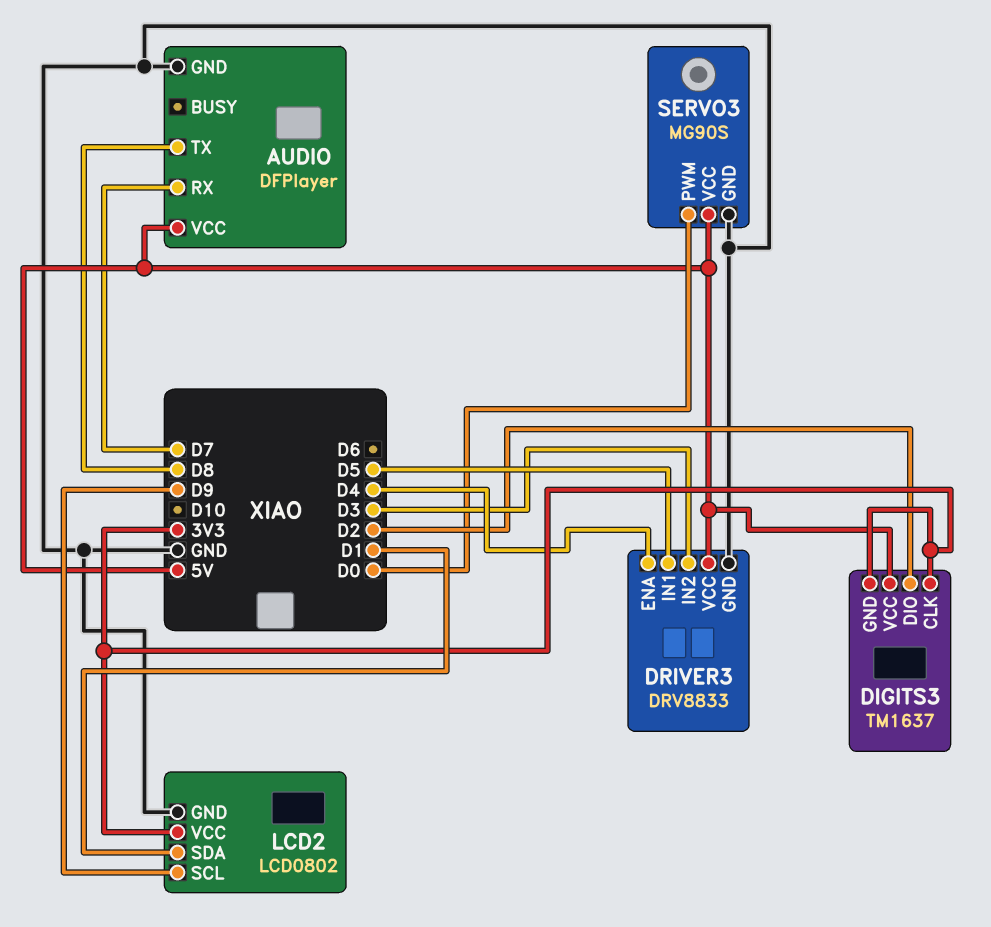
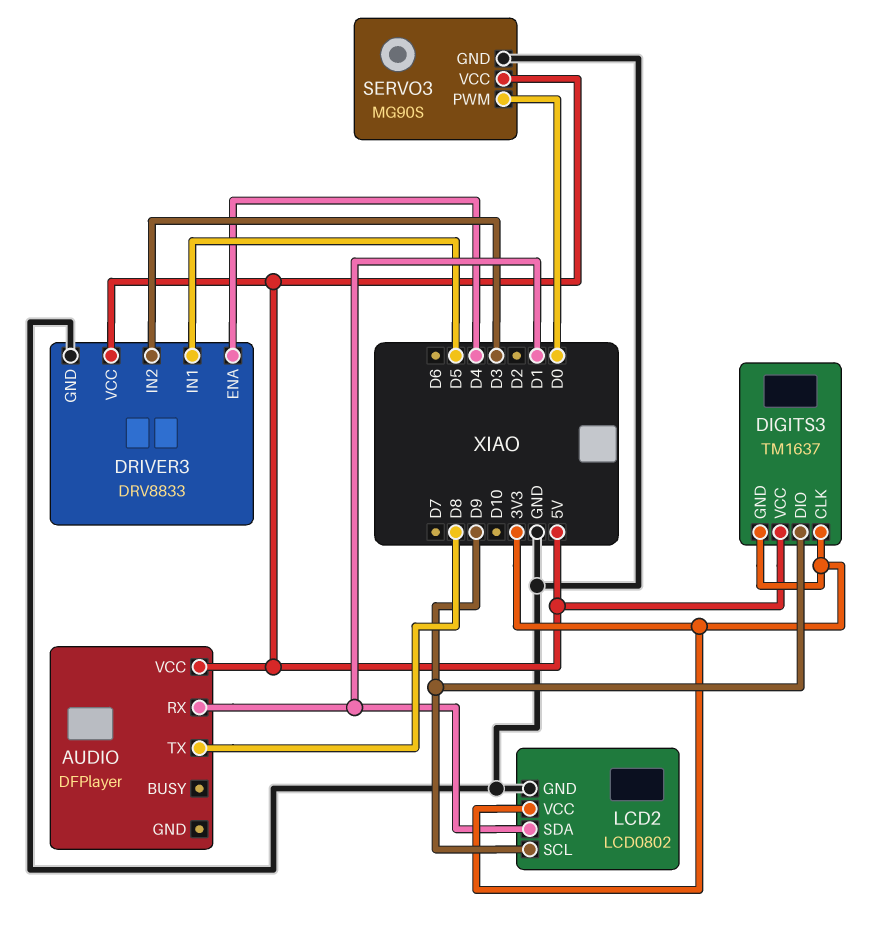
AUDIO pin GND: GND -> none
AUDIO pin RX: D7 -> D1
DIGITS3 pin DIO: D2 -> D9

